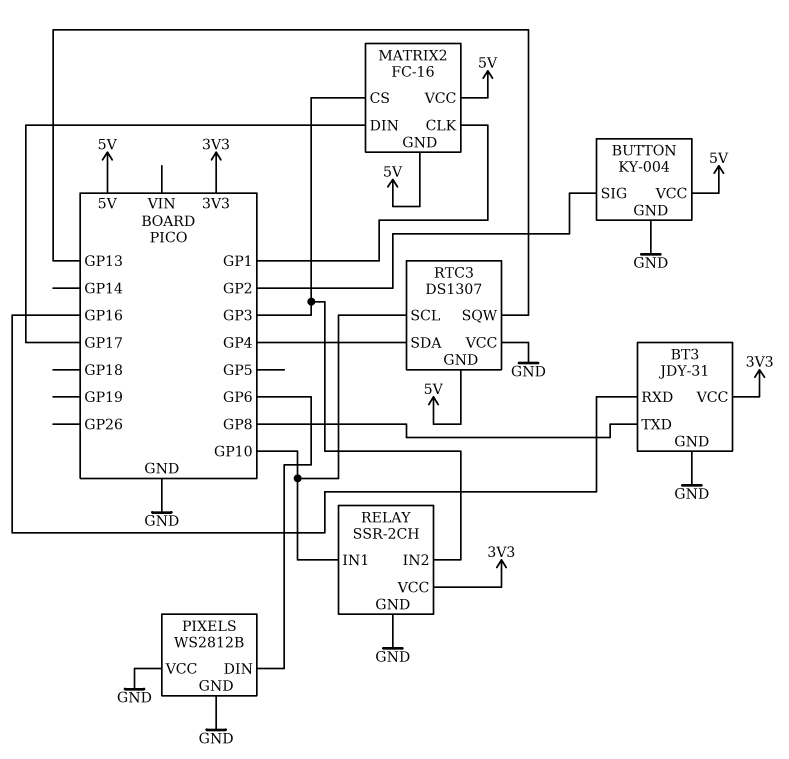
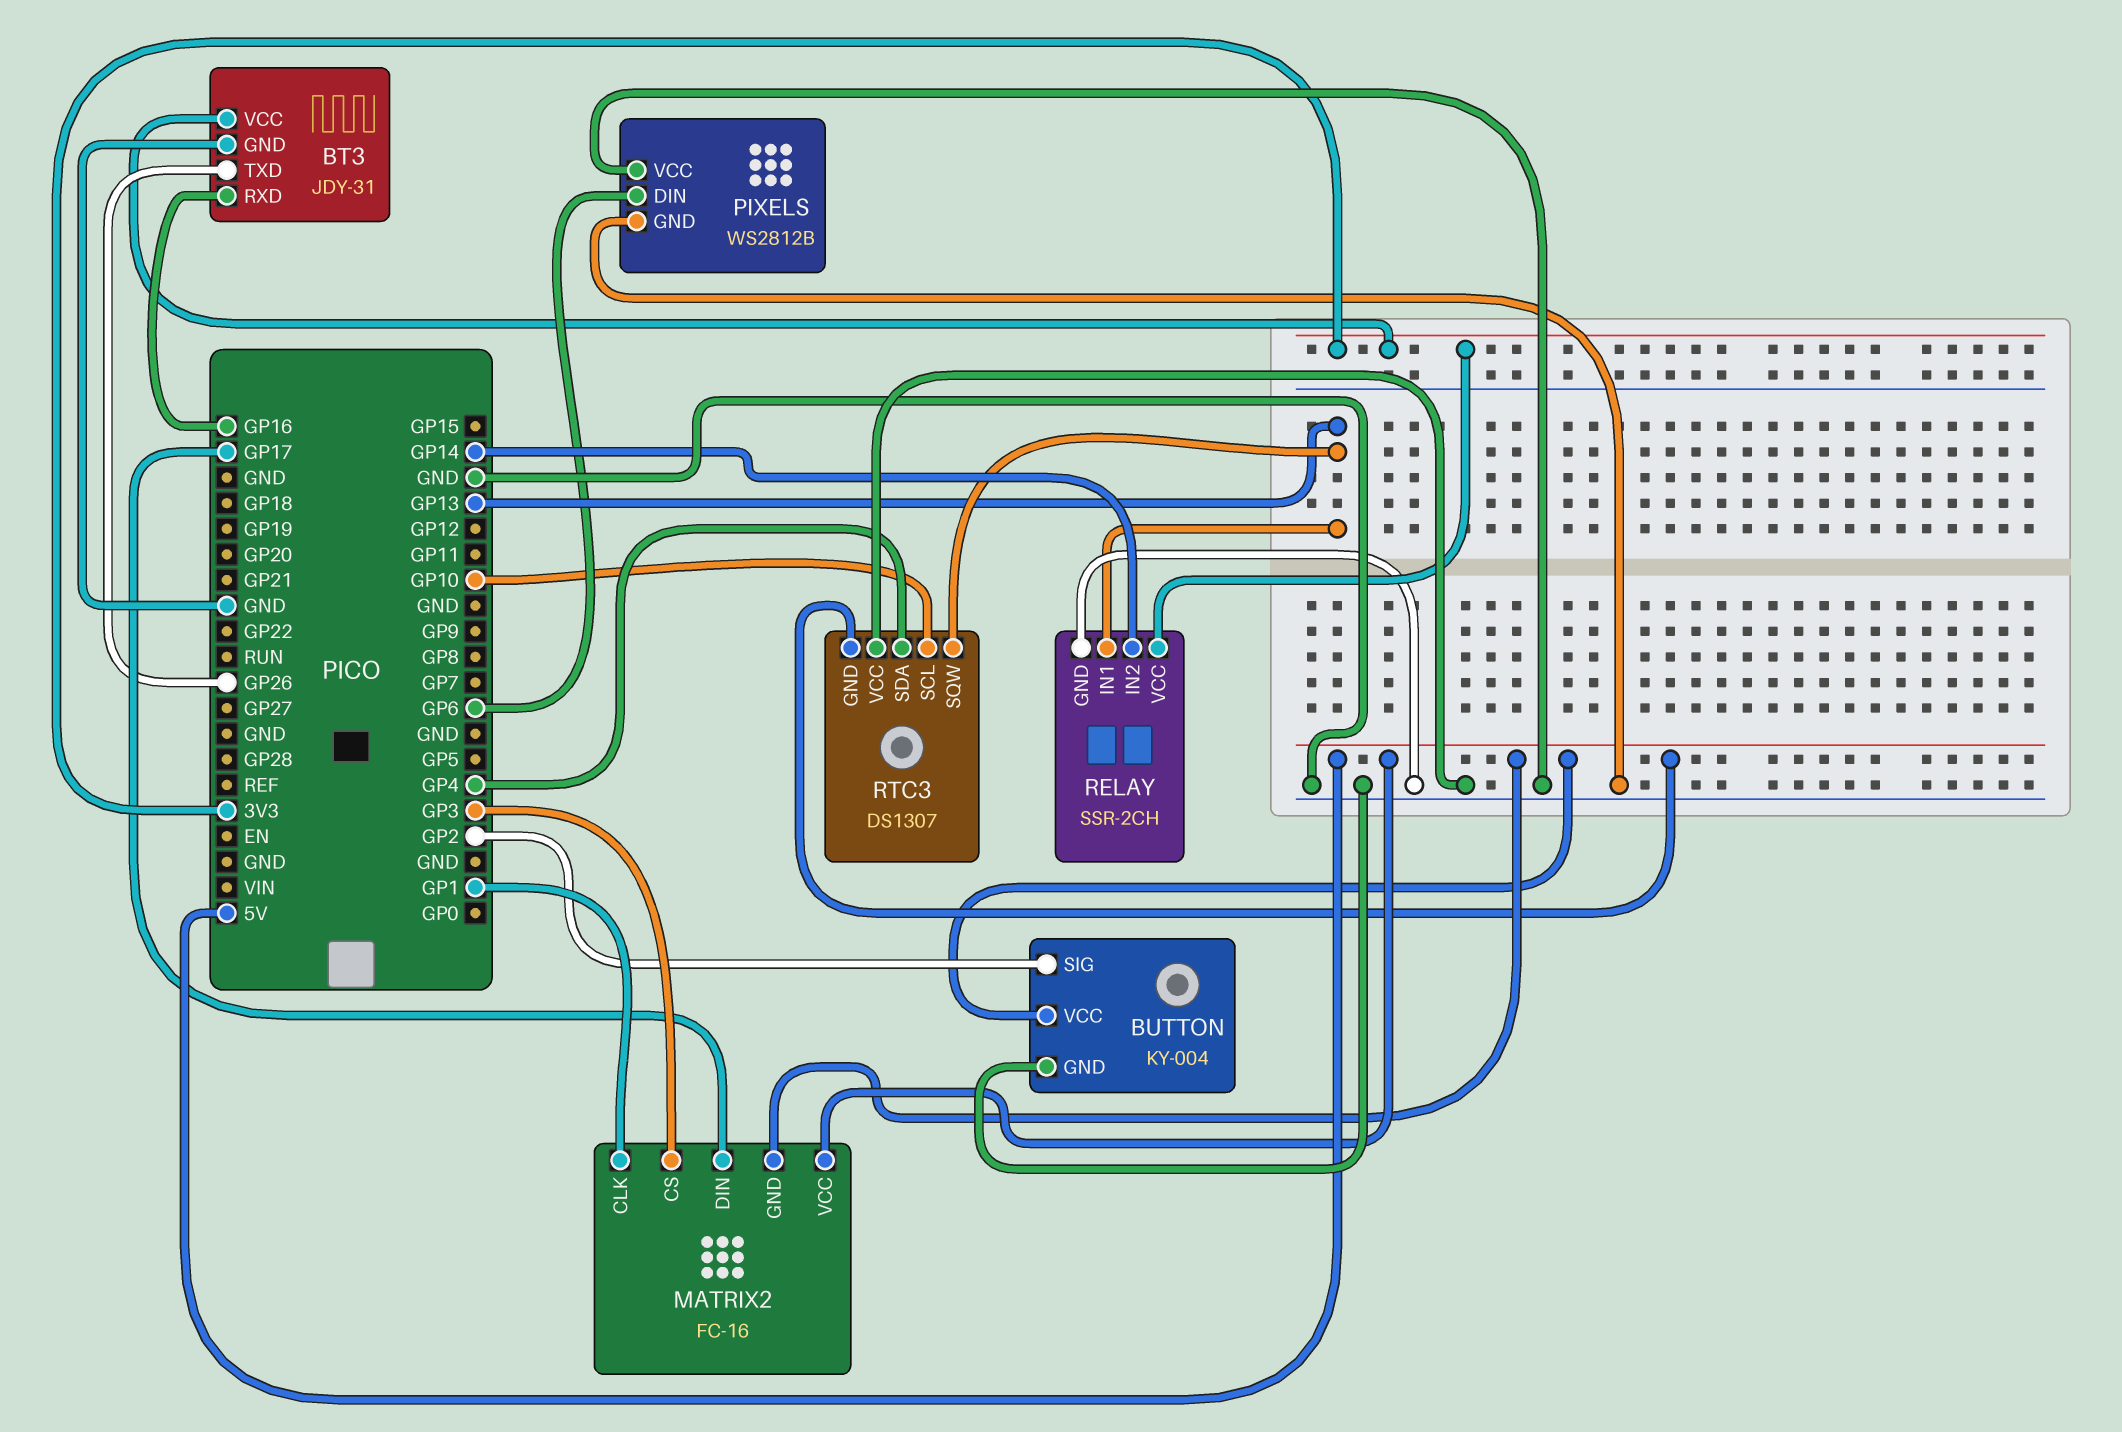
BT3 pin TXD: GP8 -> GP26
RELAY pin IN1: GP10 -> GP13
RELAY pin IN2: GP3 -> GP14

